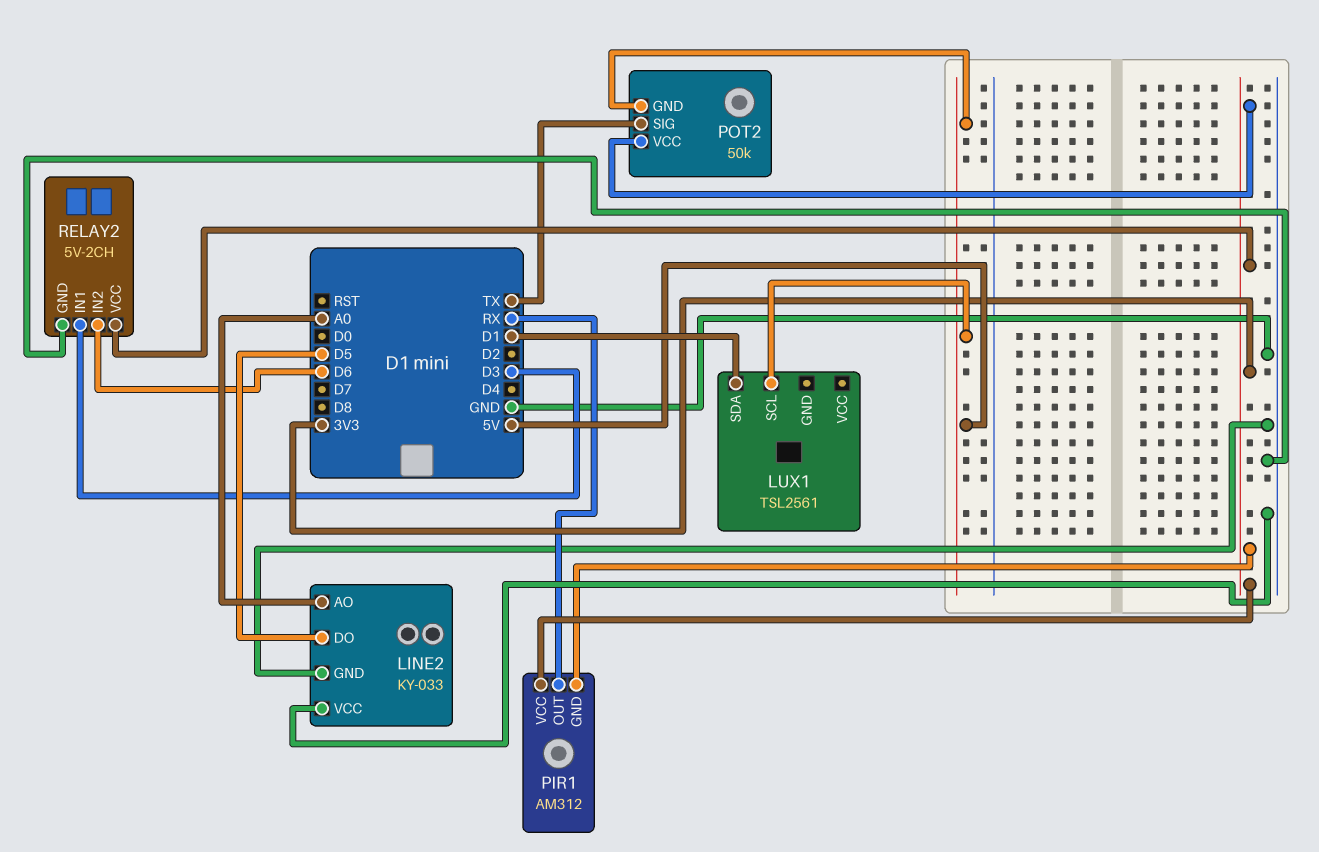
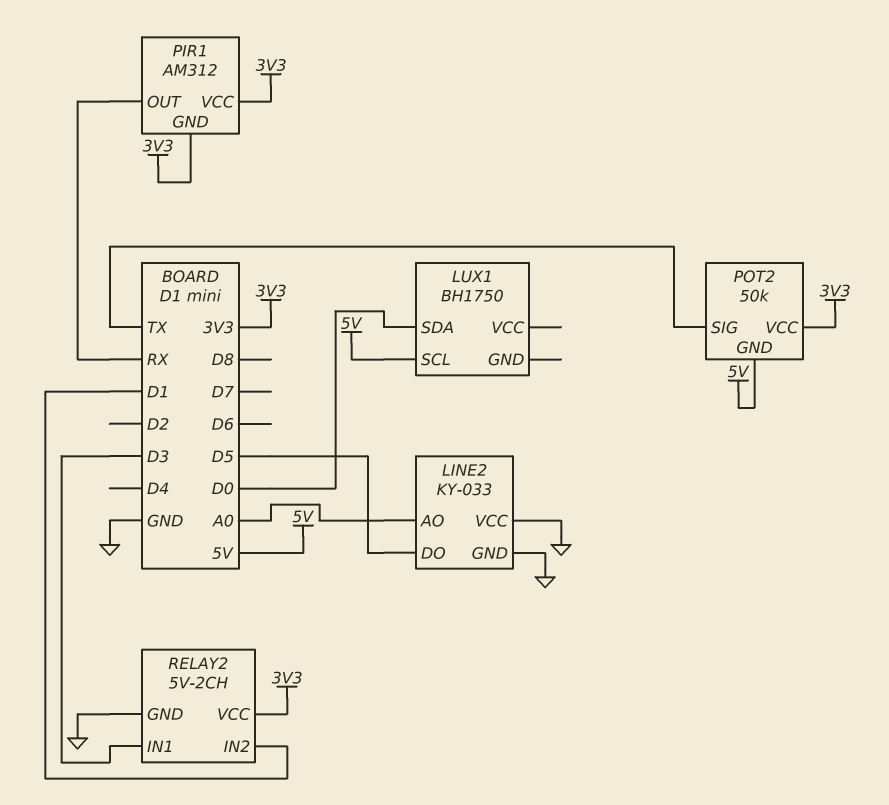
LUX1: TSL2561 -> BH1750
LUX1 pin SDA: D1 -> D0
RELAY2 pin IN2: D6 -> D1

